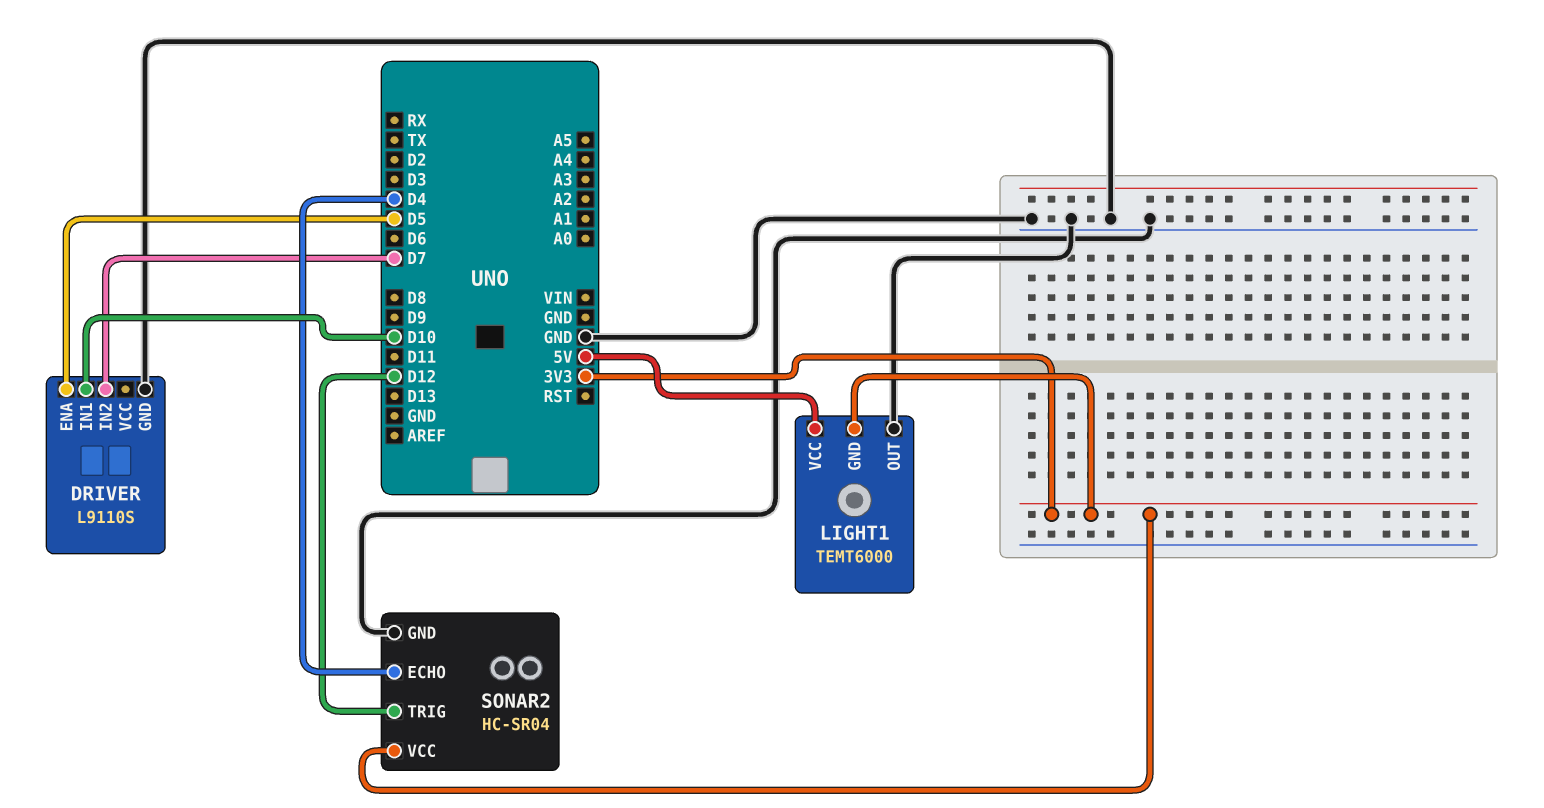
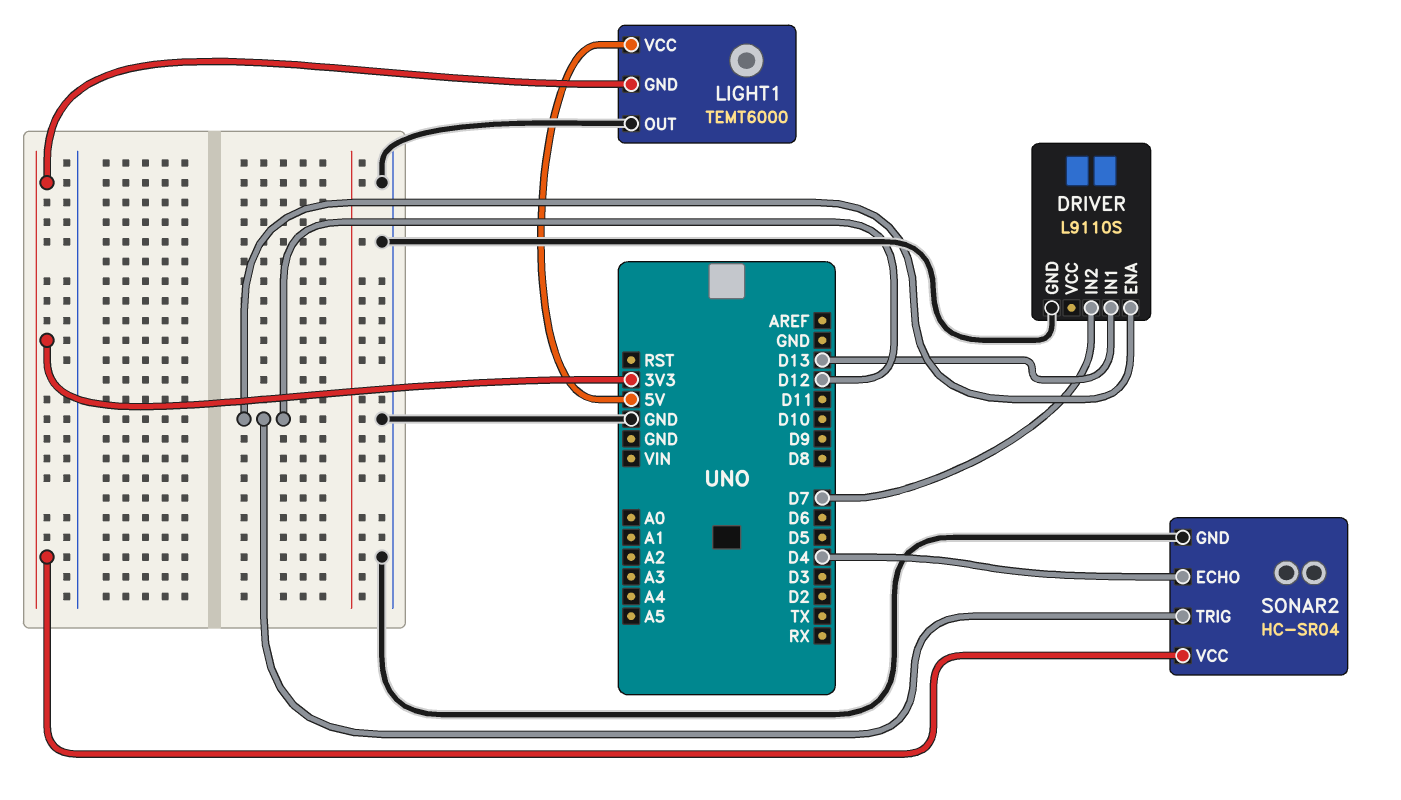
DRIVER pin ENA: D5 -> D12
DRIVER pin IN1: D10 -> D13

